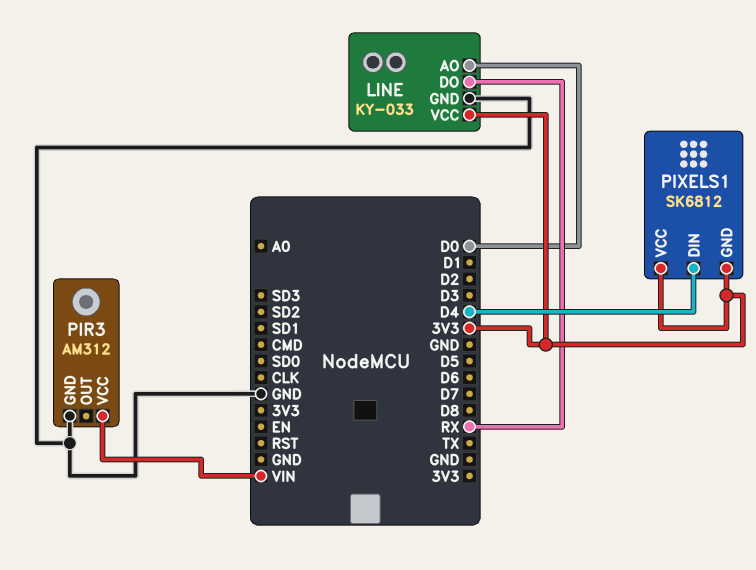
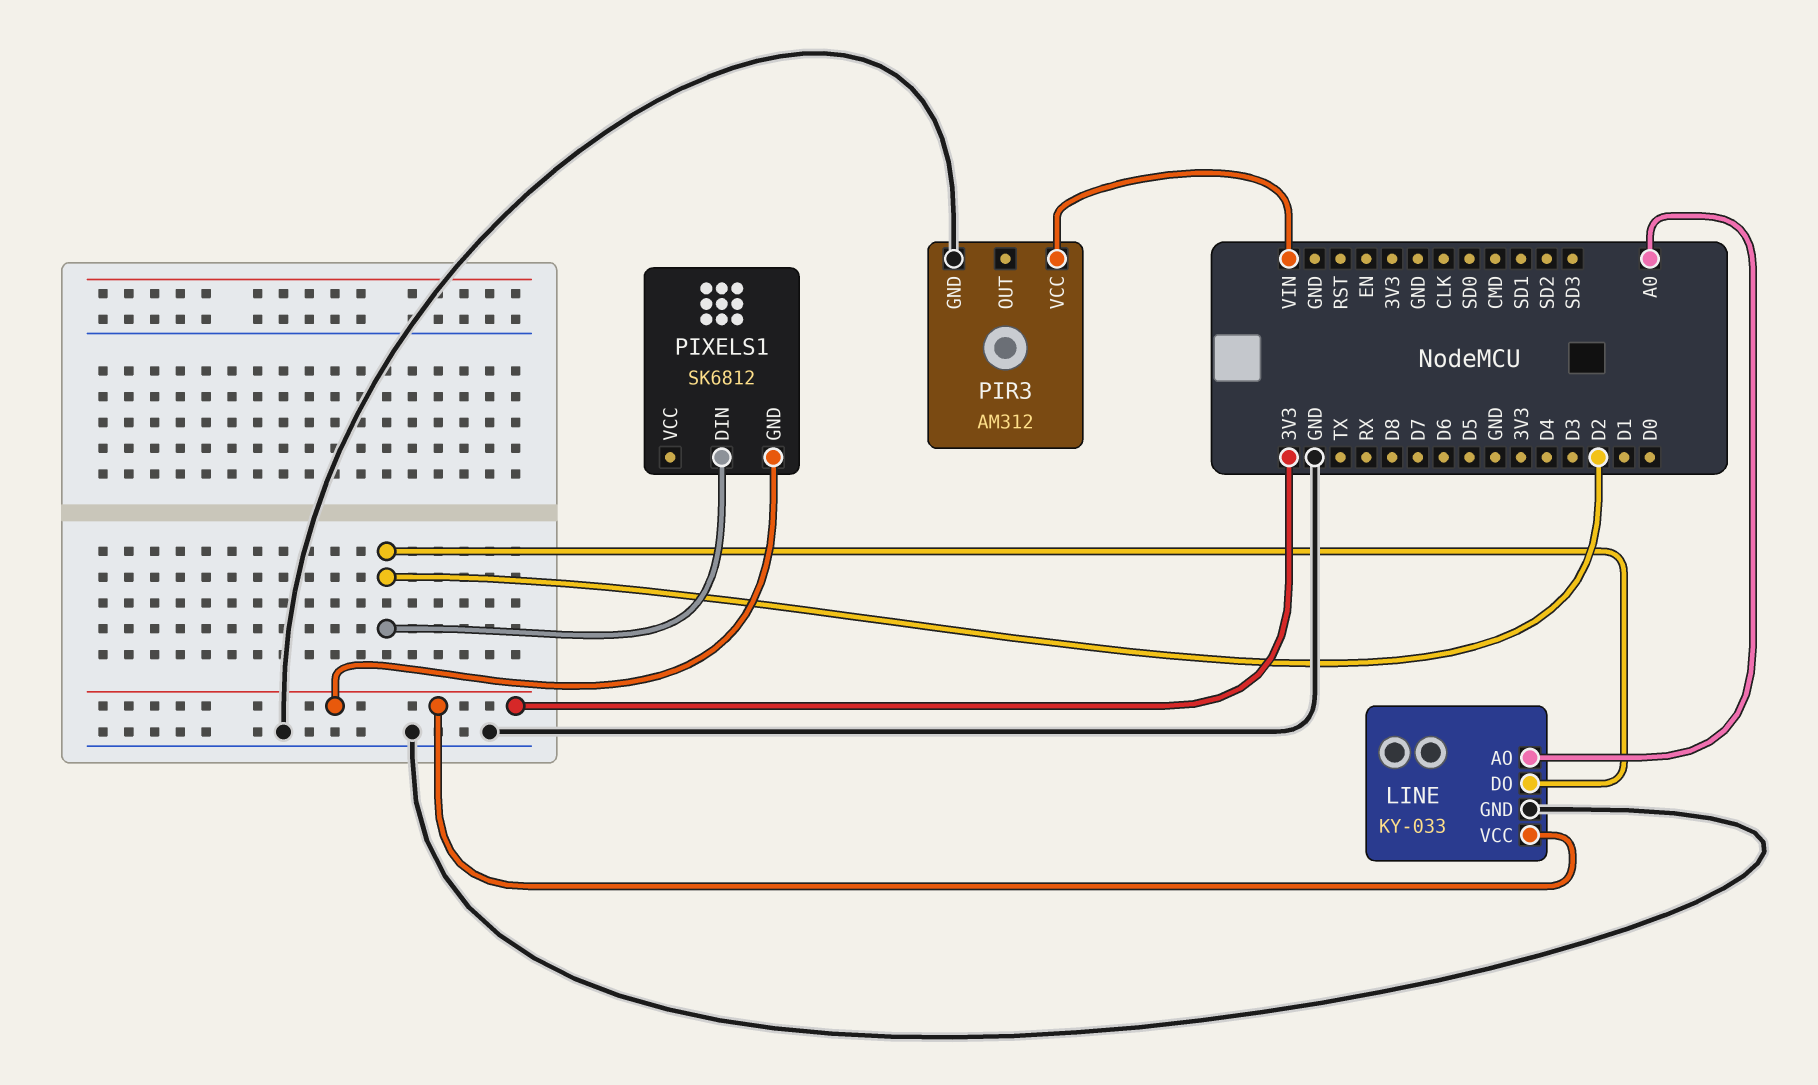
LINE pin AO: D0 -> A0
LINE pin DO: RX -> D2
PIXELS1 pin DIN: D4 -> D2
PIXELS1 pin VCC: 3V3 -> none

